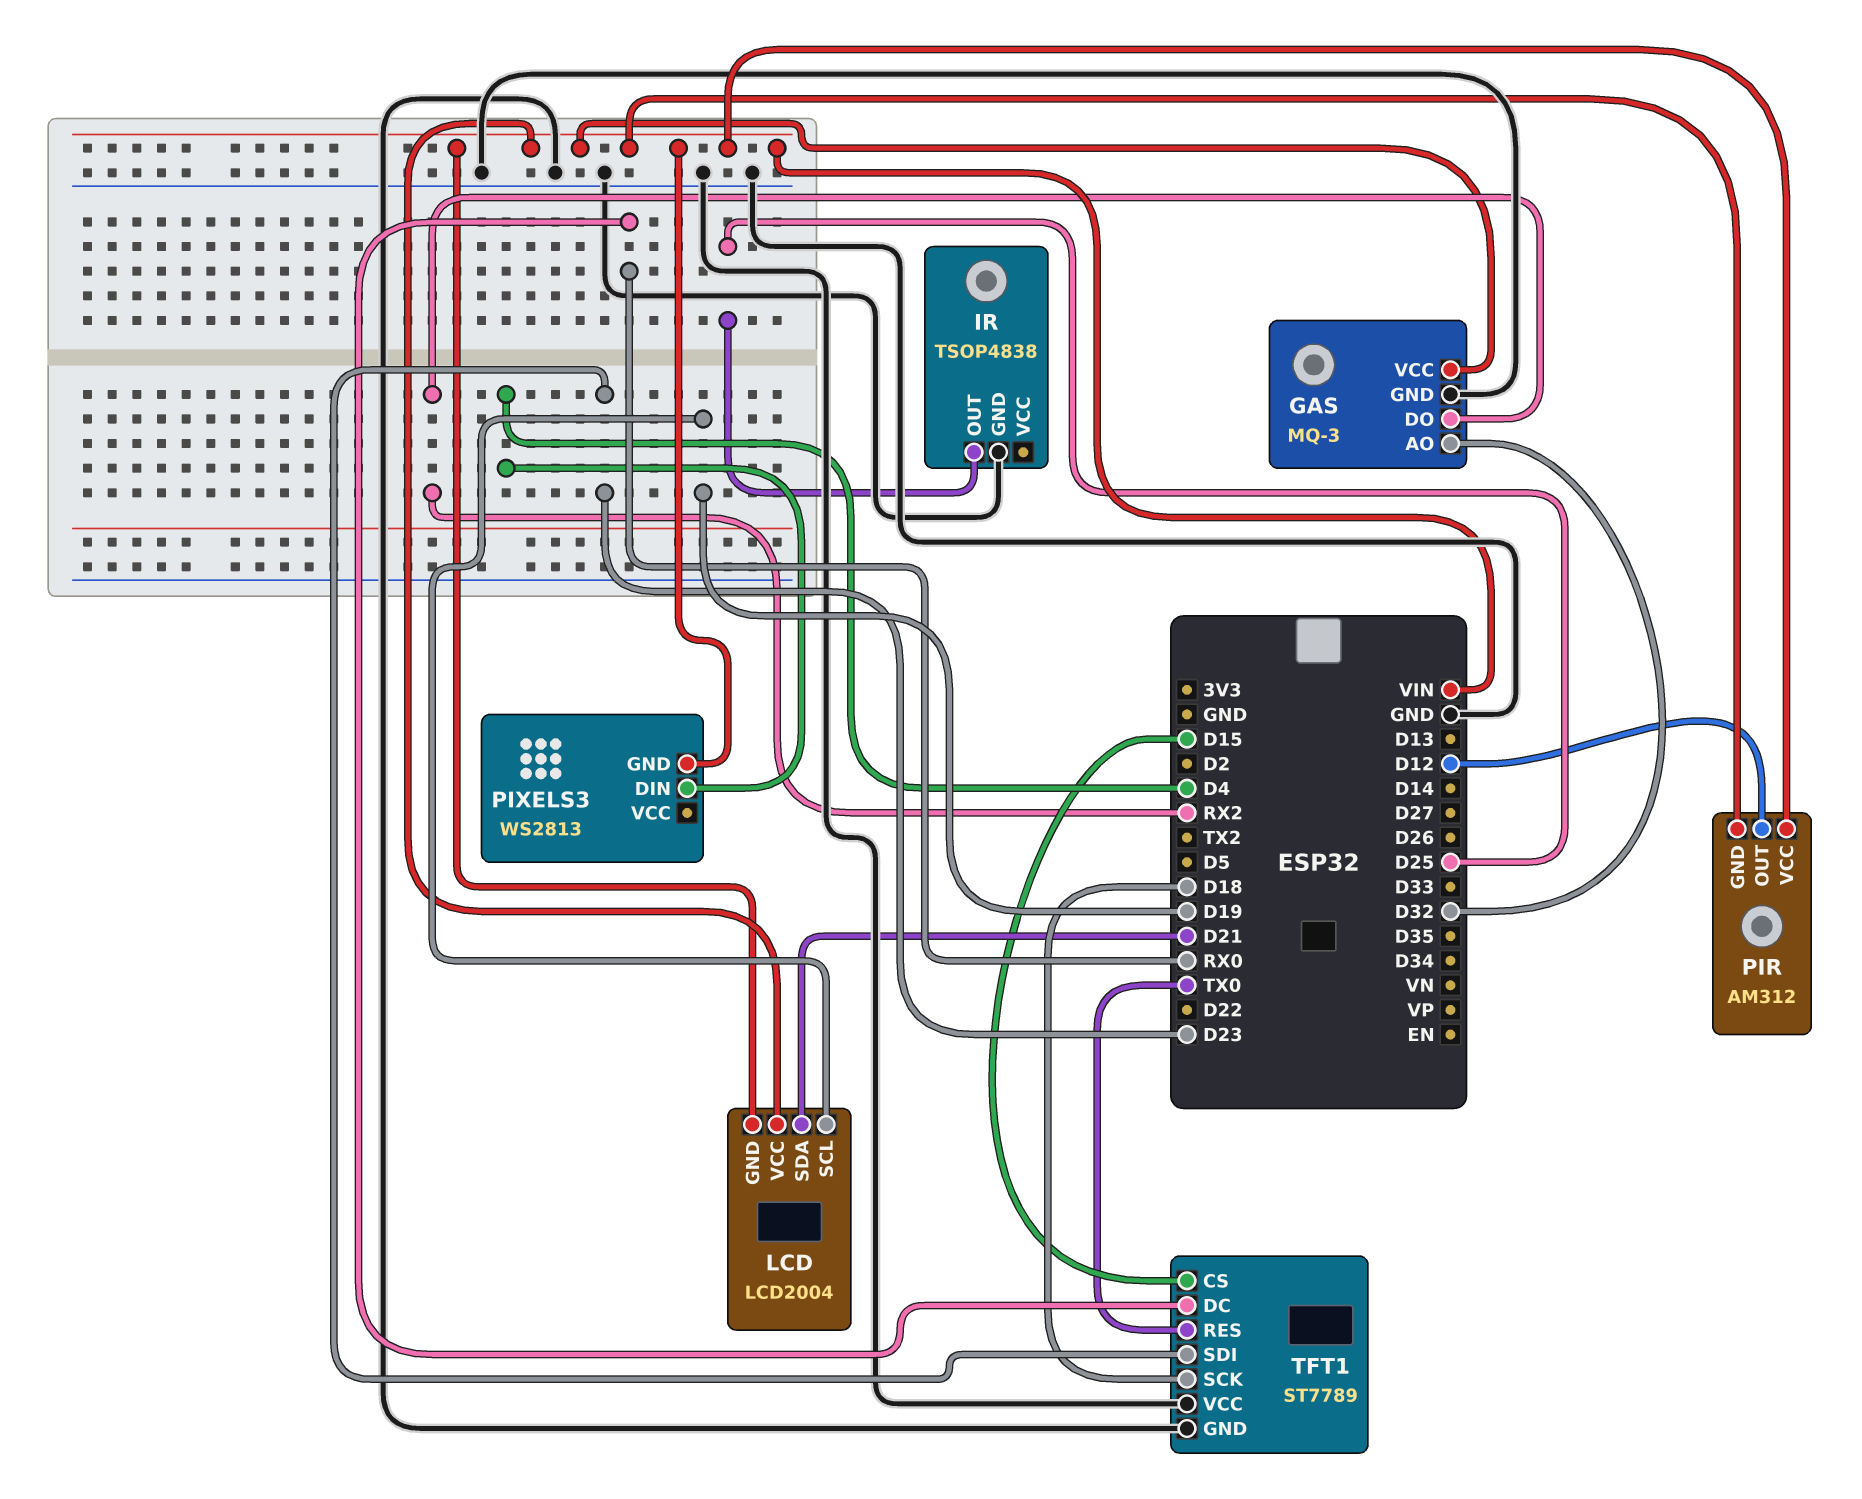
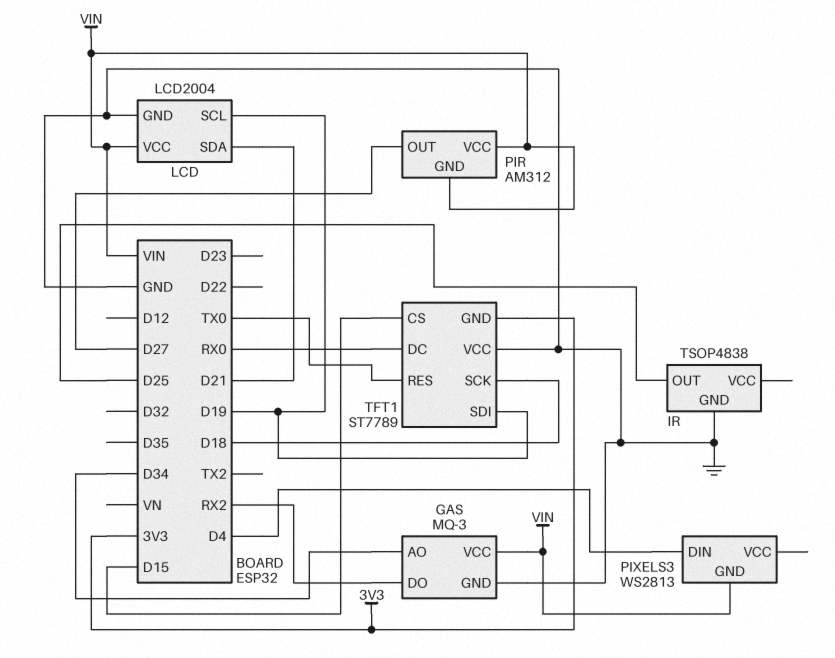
GAS pin AO: D32 -> D34
LCD pin GND: VIN -> GND
PIR pin OUT: D12 -> D27
TFT1 pin GND: GND -> 3V3
TFT1 pin SDI: D23 -> D19

